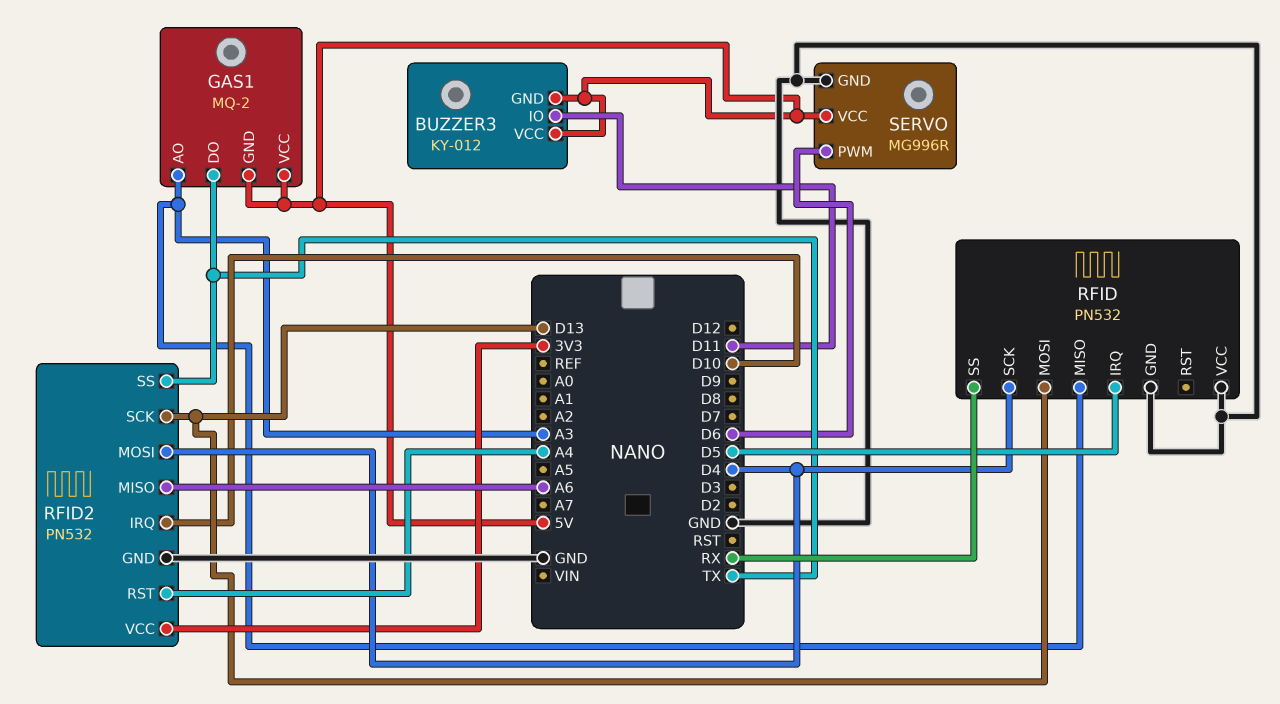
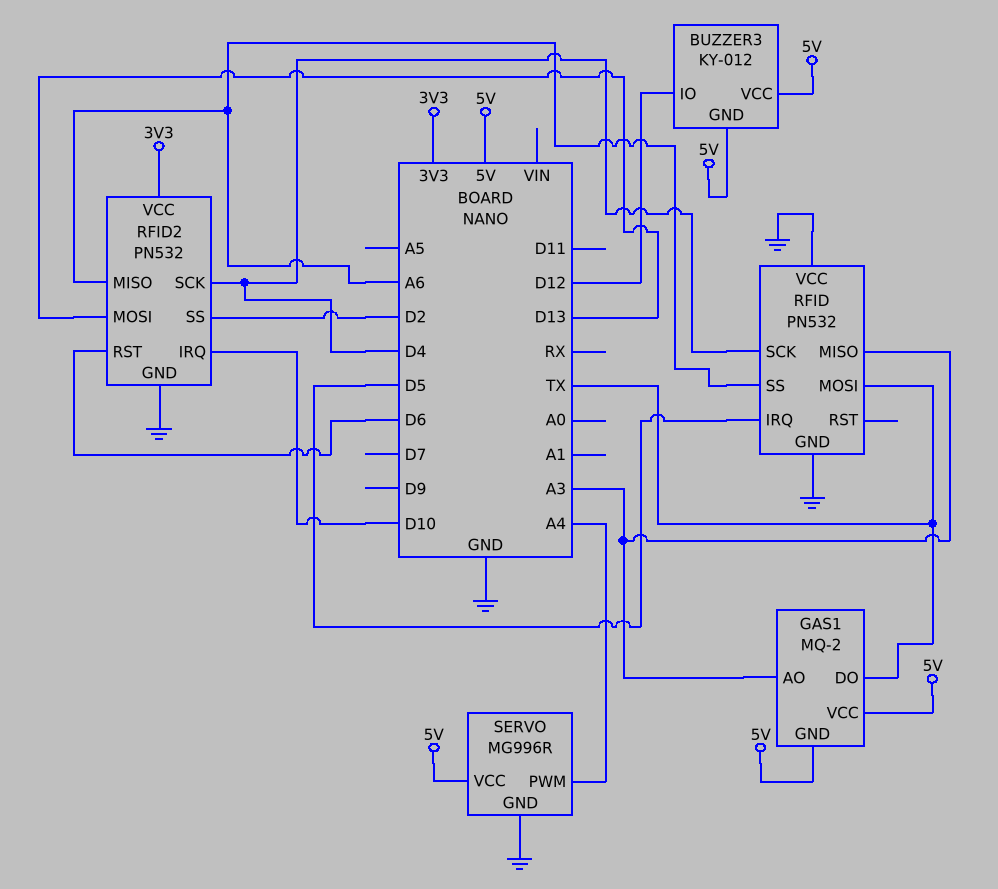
BUZZER3 pin IO: D11 -> D12
RFID pin MOSI: D13 -> TX
RFID pin SS: RX -> A6
RFID2 pin MOSI: D4 -> D13
RFID2 pin RST: A4 -> D6
RFID2 pin SCK: D13 -> D4
RFID2 pin SS: TX -> D2
SERVO pin PWM: D6 -> A4

